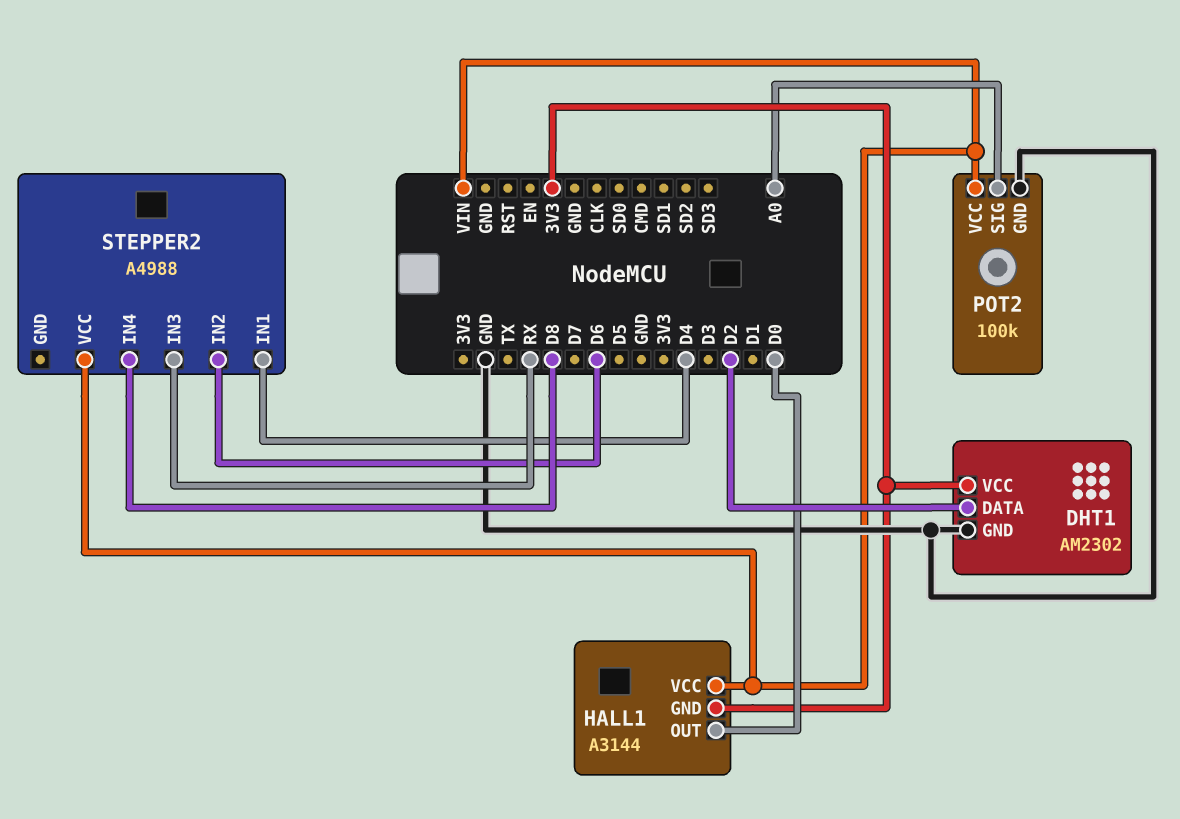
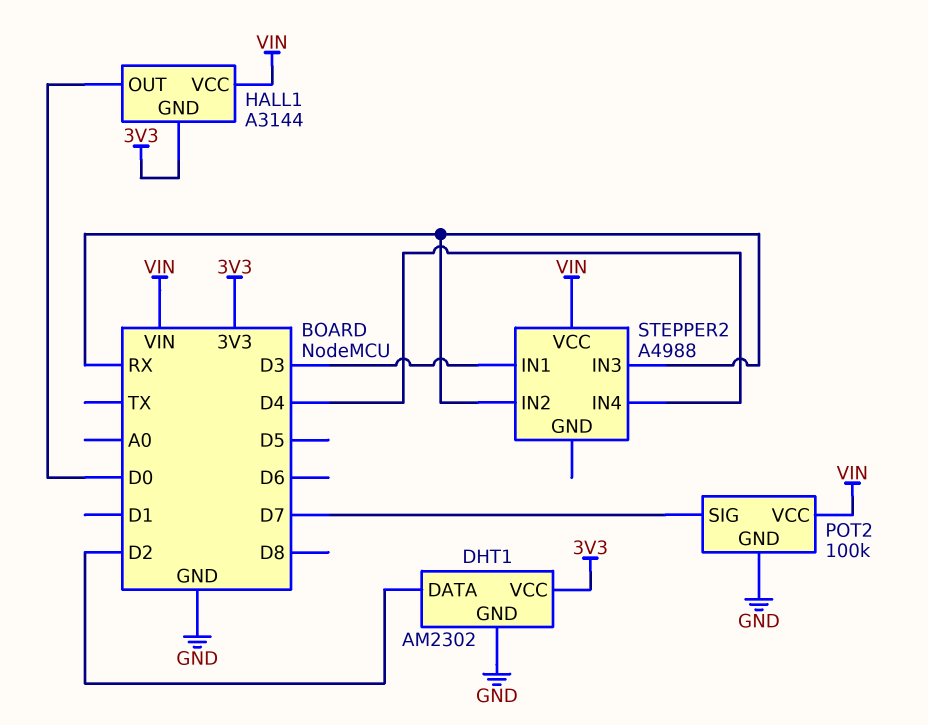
POT2 pin SIG: A0 -> D7
STEPPER2 pin IN1: D4 -> D3
STEPPER2 pin IN2: D6 -> RX
STEPPER2 pin IN4: D8 -> D4

